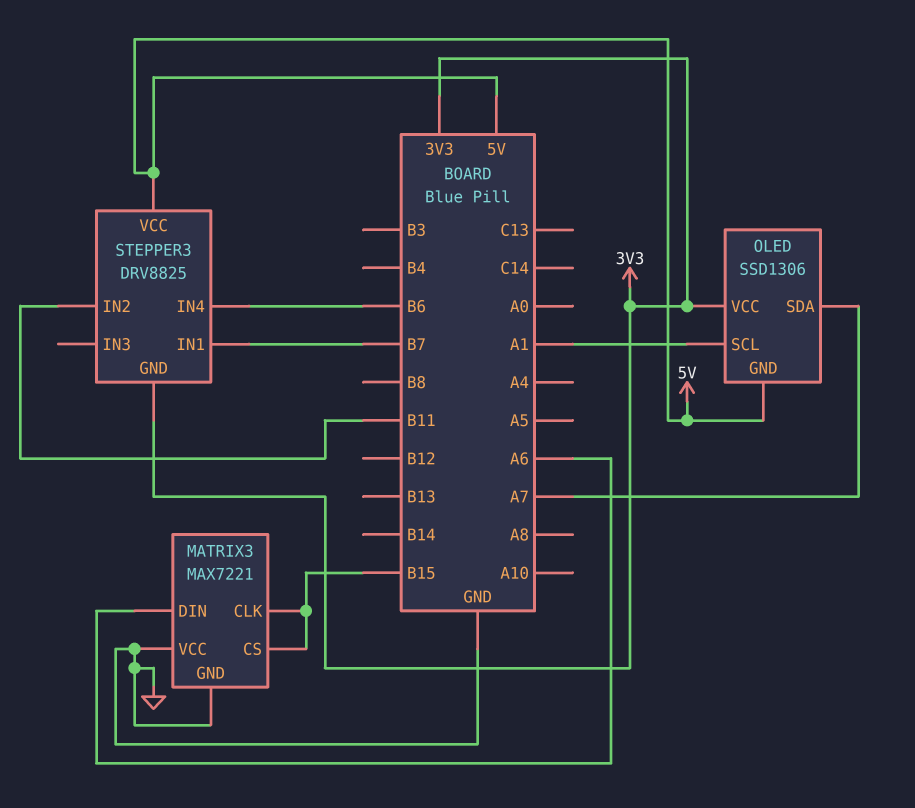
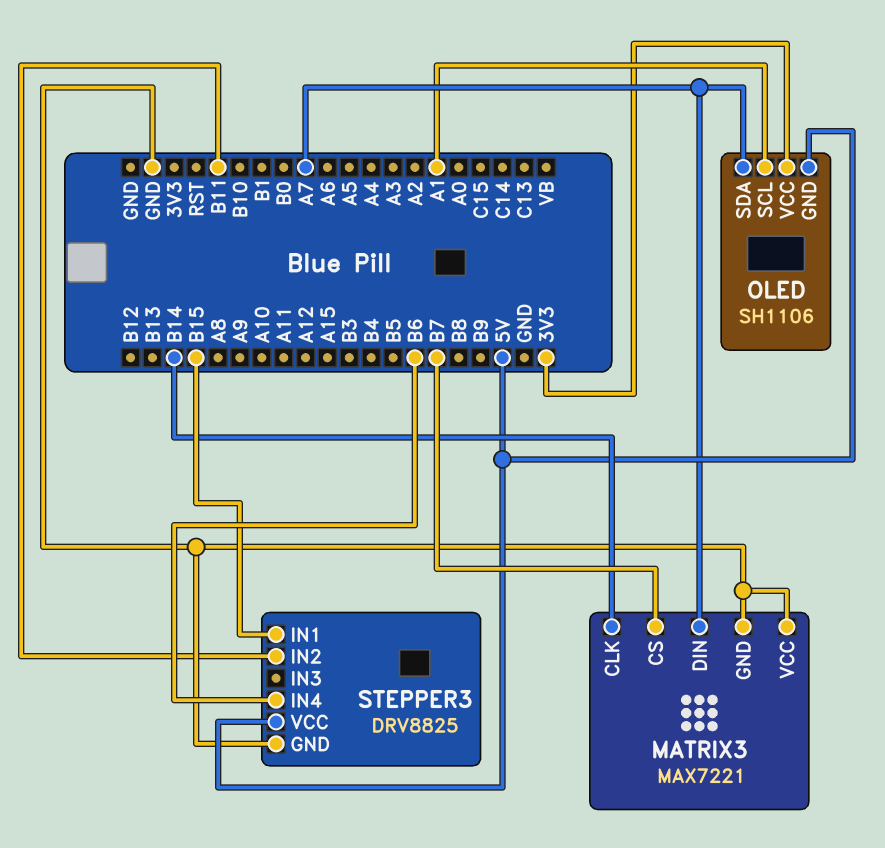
MATRIX3 pin CLK: B15 -> B14
MATRIX3 pin CS: B15 -> B7
MATRIX3 pin DIN: A6 -> A7
OLED: SSD1306 -> SH1106
STEPPER3 pin GND: 3V3 -> GND
STEPPER3 pin IN1: B7 -> B15

